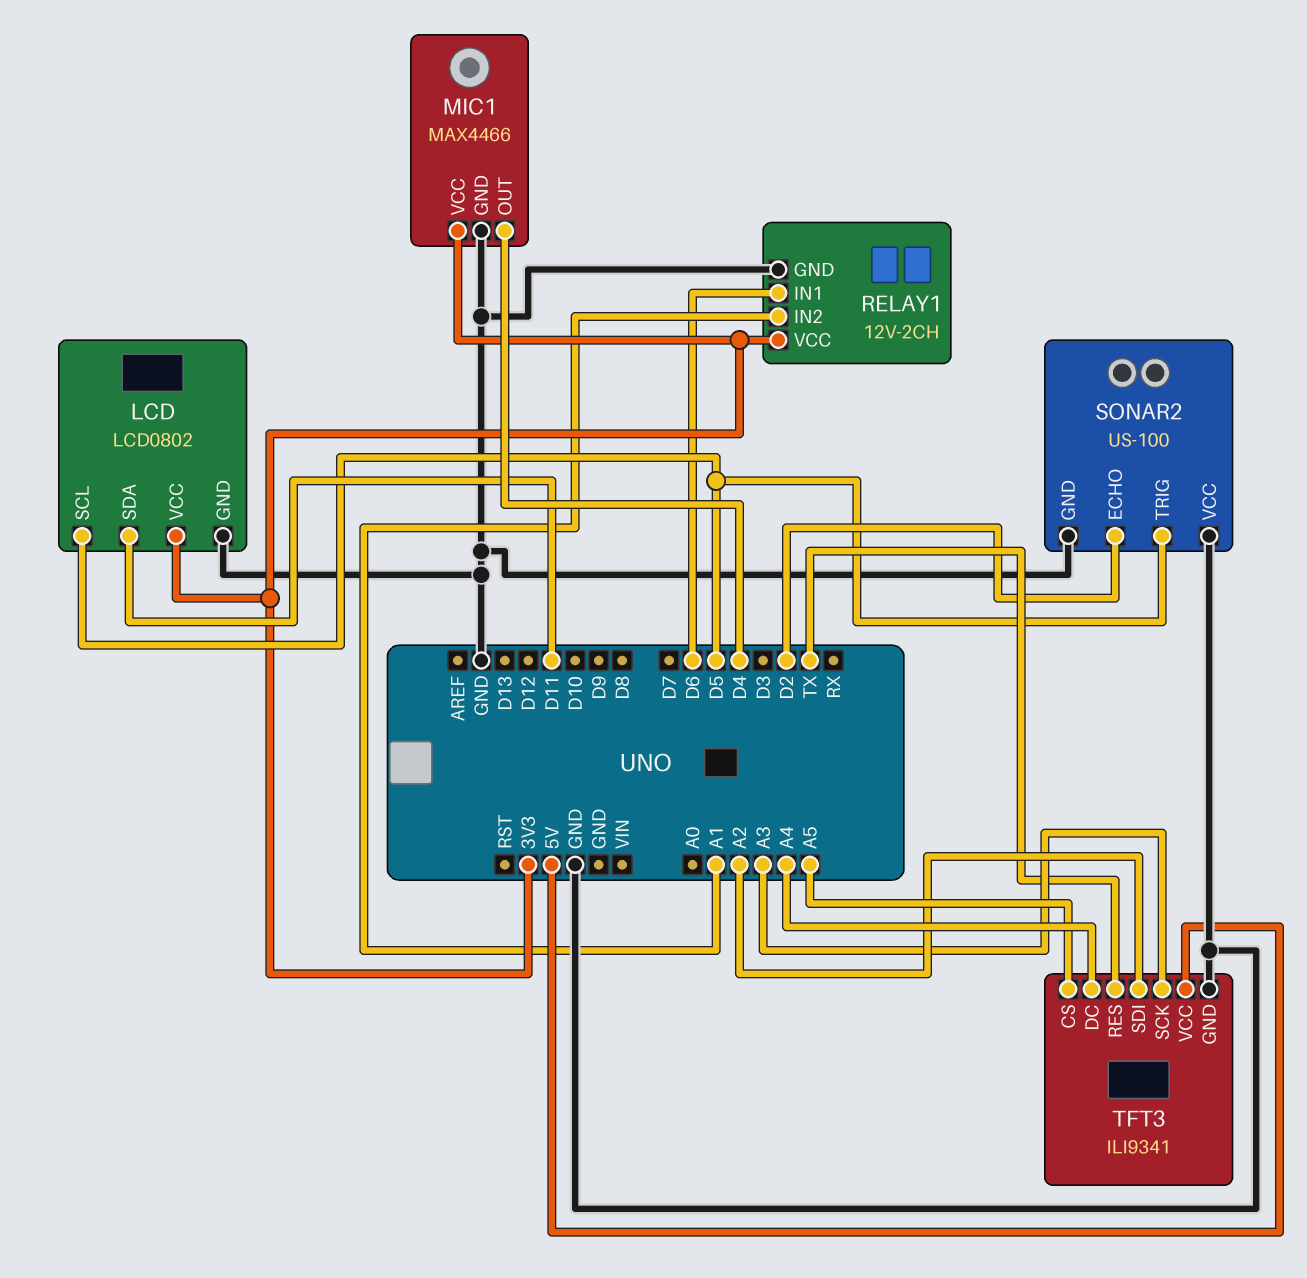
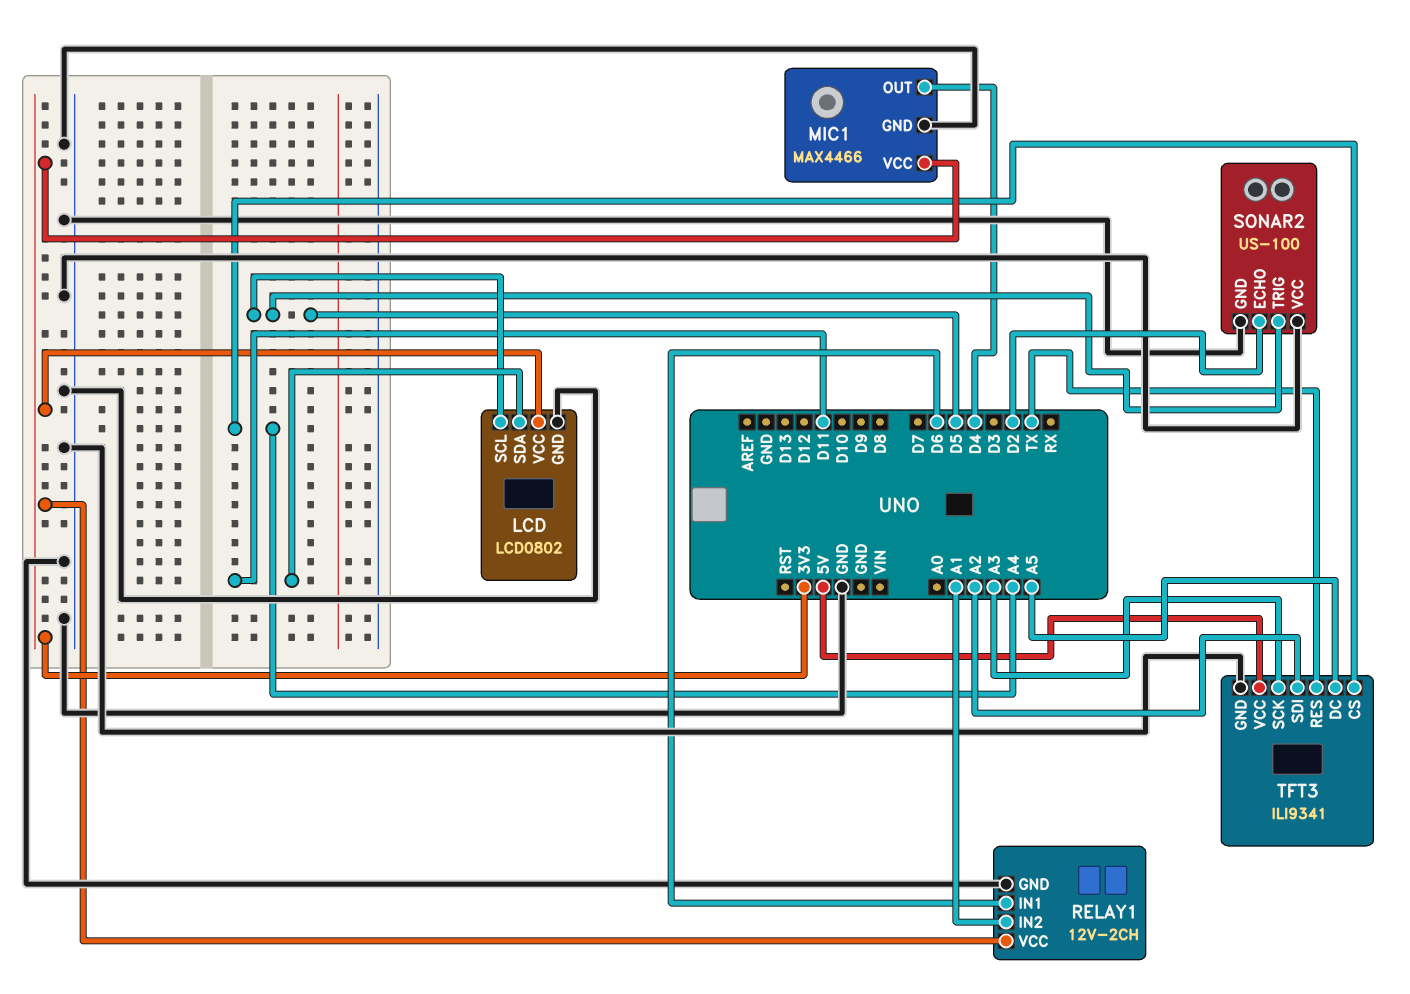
TFT3 pin CS: A5 -> A4
TFT3 pin DC: A4 -> A5

